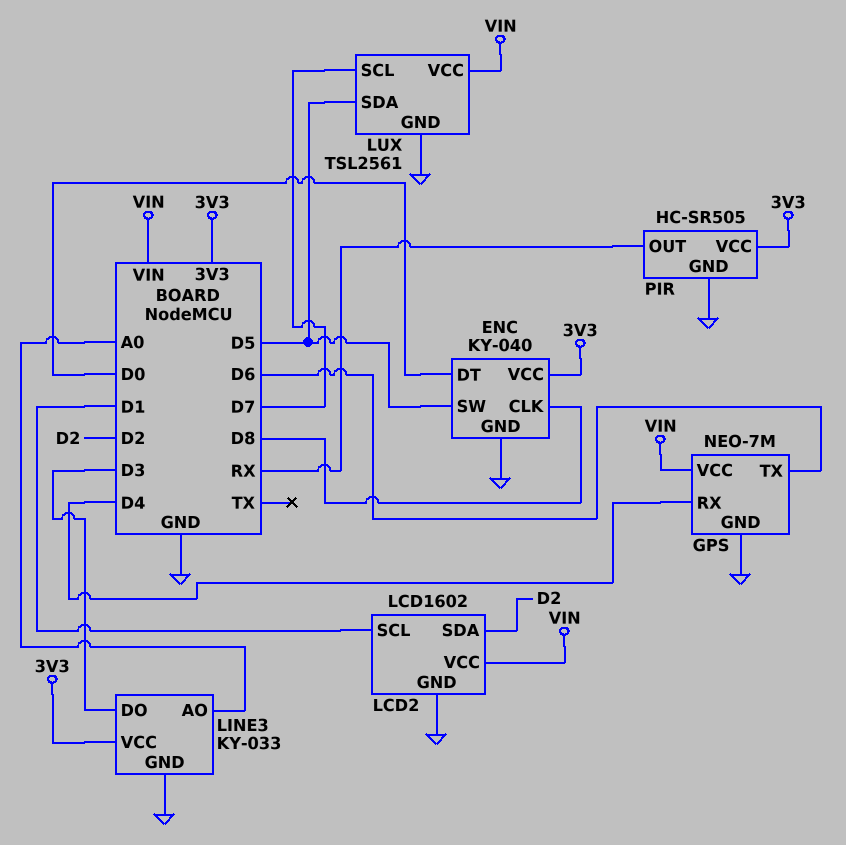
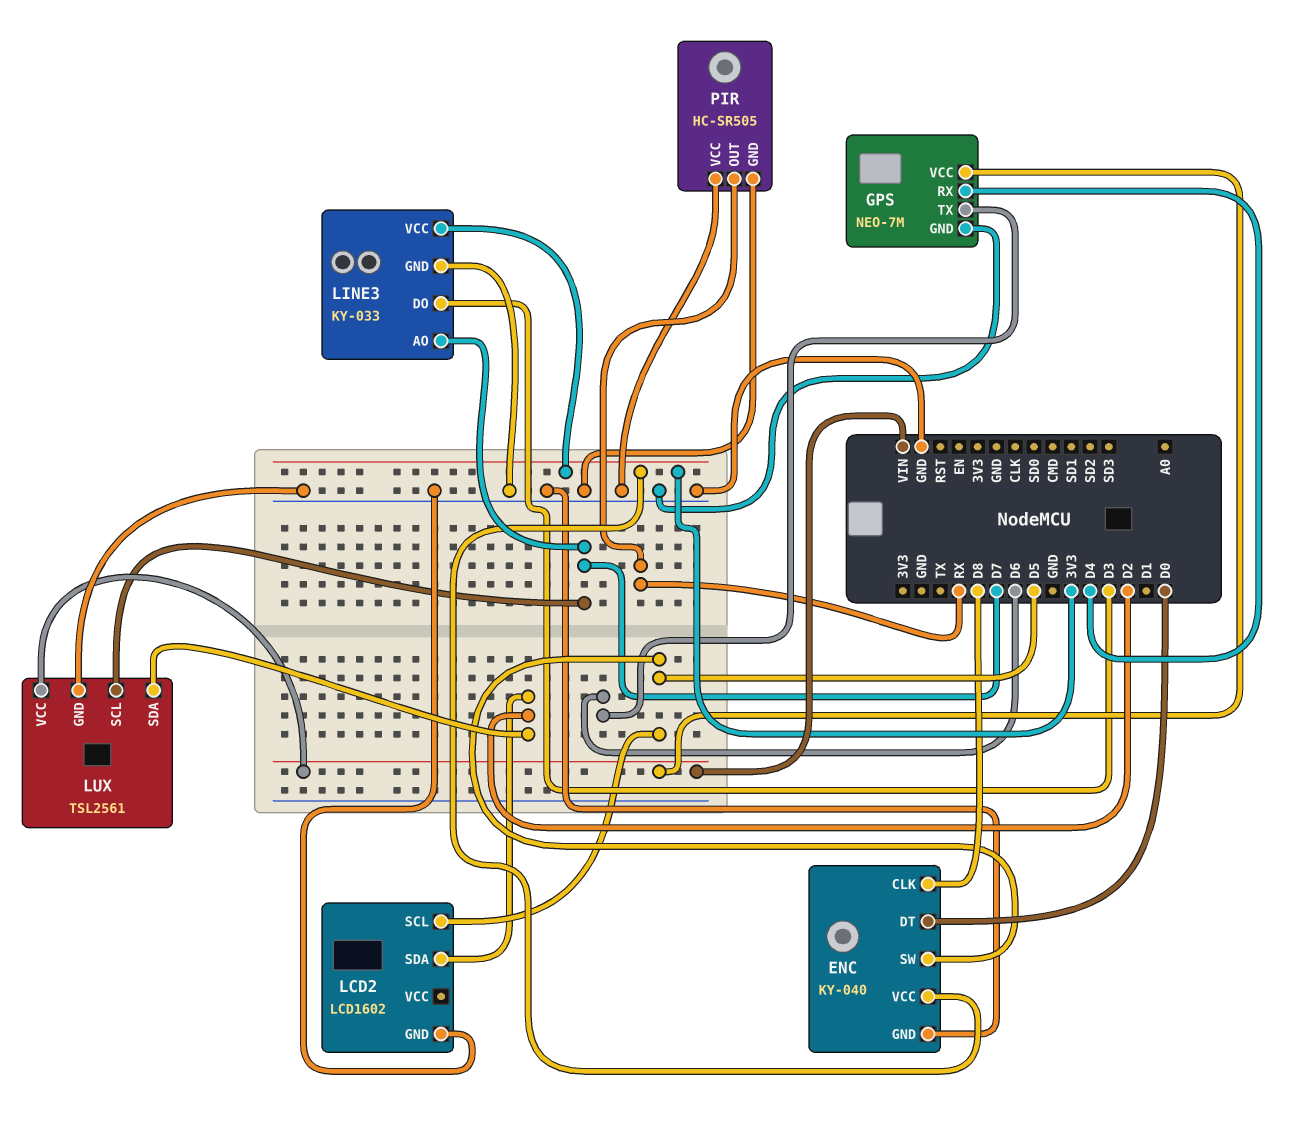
LCD2 pin SCL: D1 -> D5
LCD2 pin VCC: VIN -> none
LINE3 pin AO: A0 -> D7
LUX pin SDA: D5 -> D2
PIR pin VCC: 3V3 -> GND

